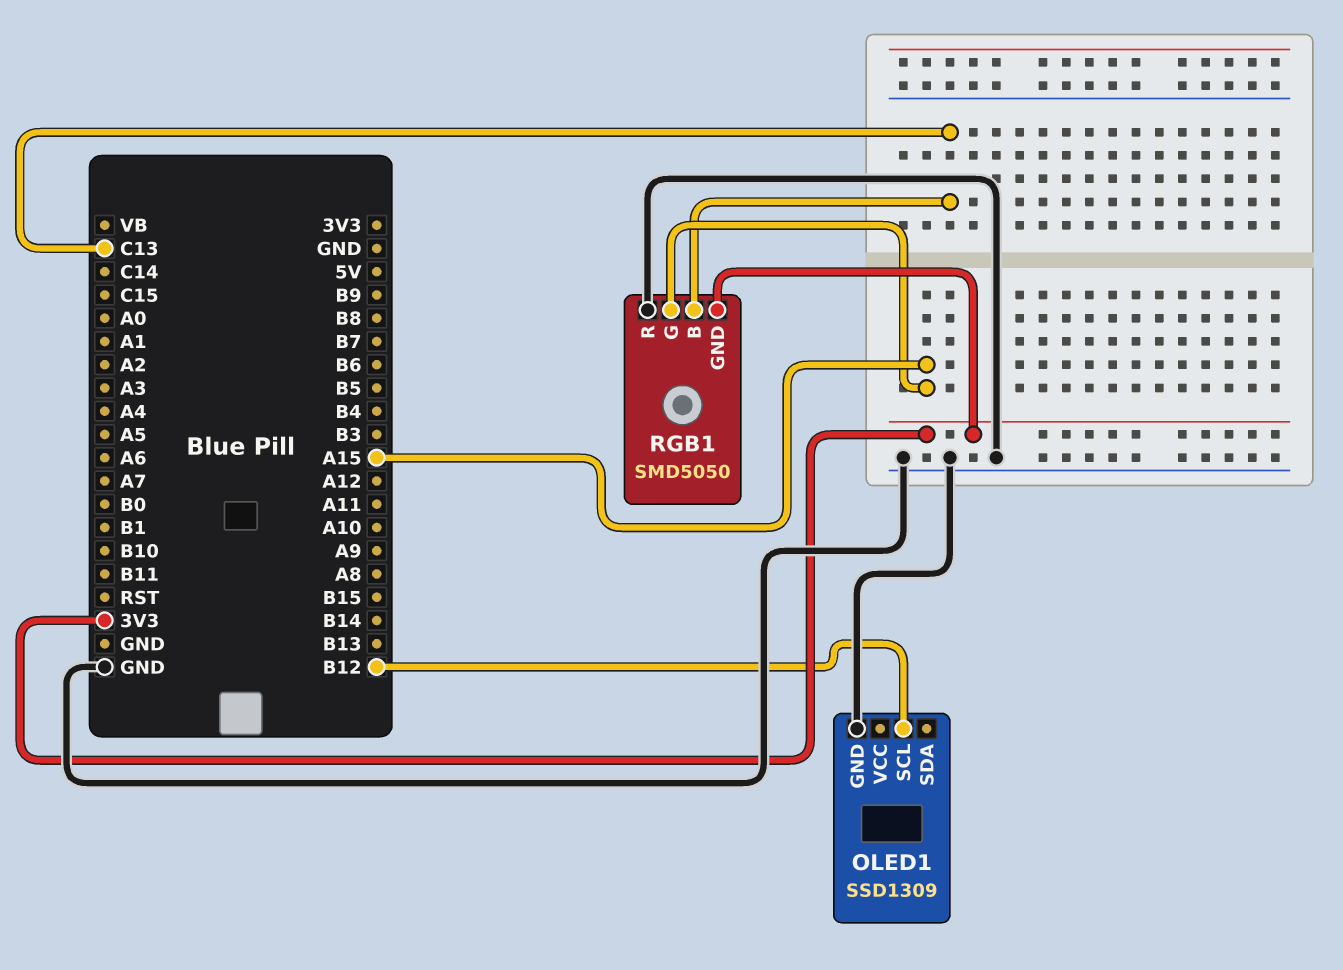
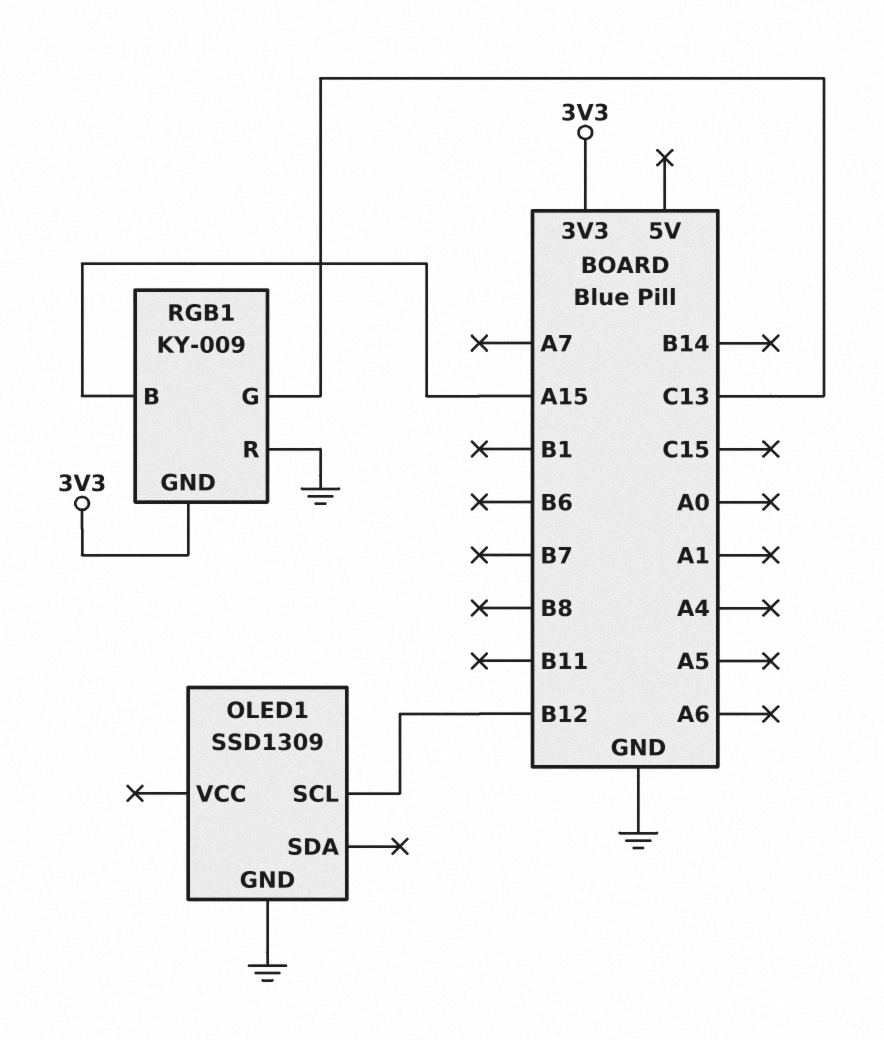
RGB1: SMD5050 -> KY-009
RGB1 pin B: C13 -> A15
RGB1 pin G: A15 -> C13

